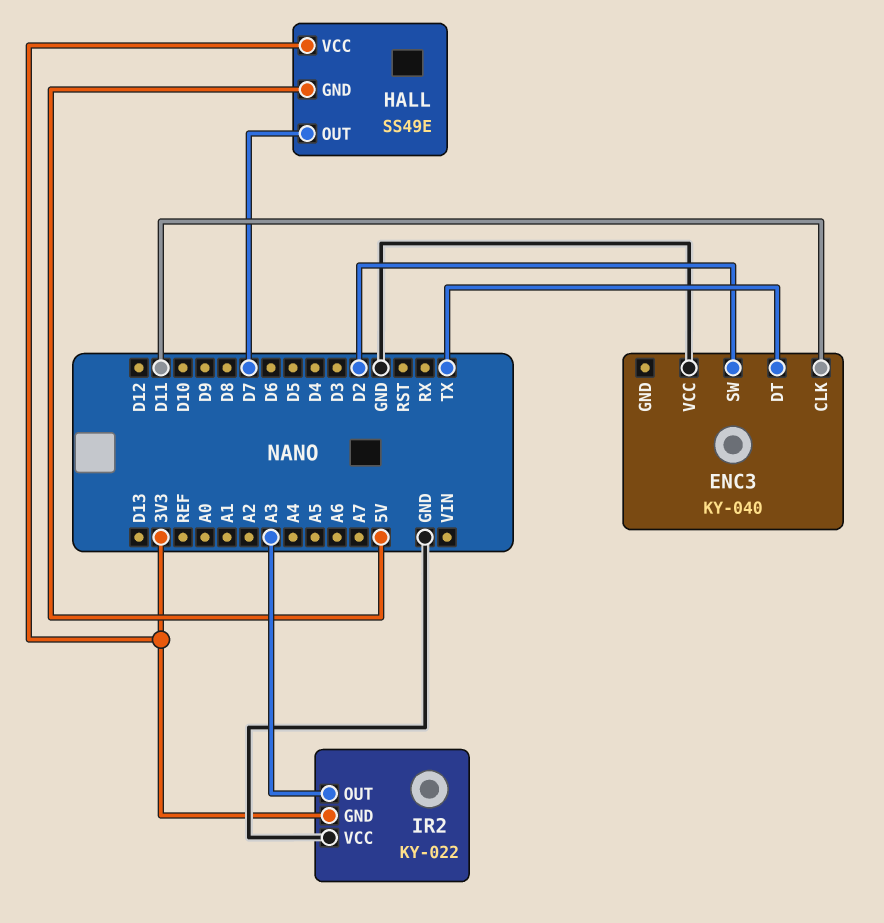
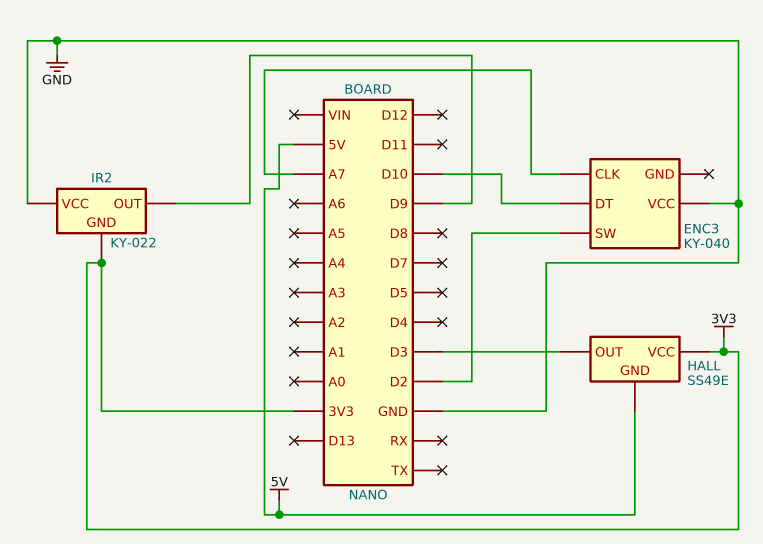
ENC3 pin CLK: D11 -> A7
ENC3 pin DT: TX -> D10
HALL pin OUT: D7 -> D3
IR2 pin OUT: A3 -> D9

